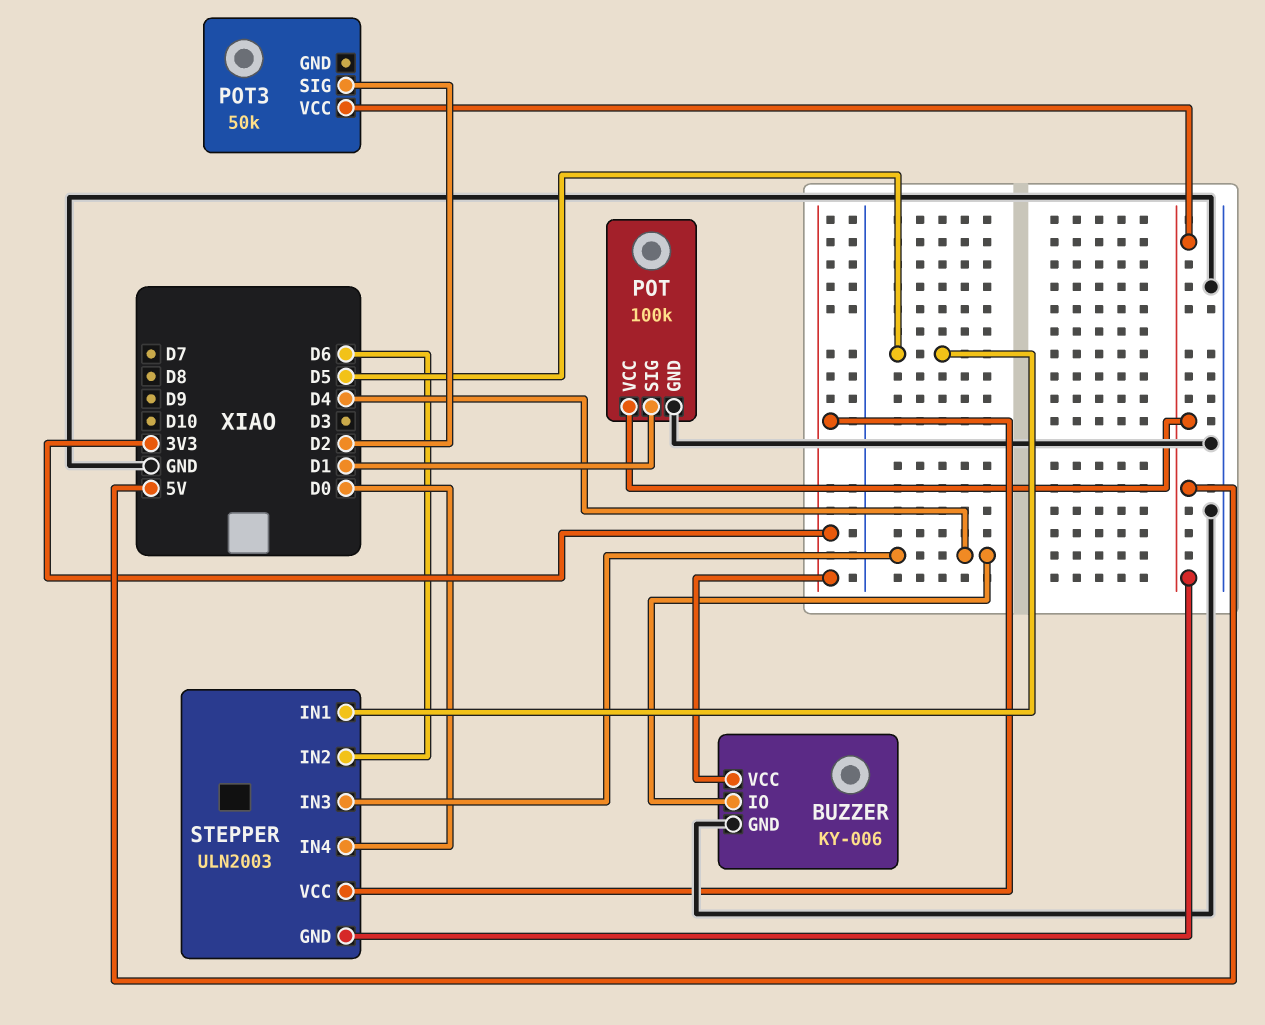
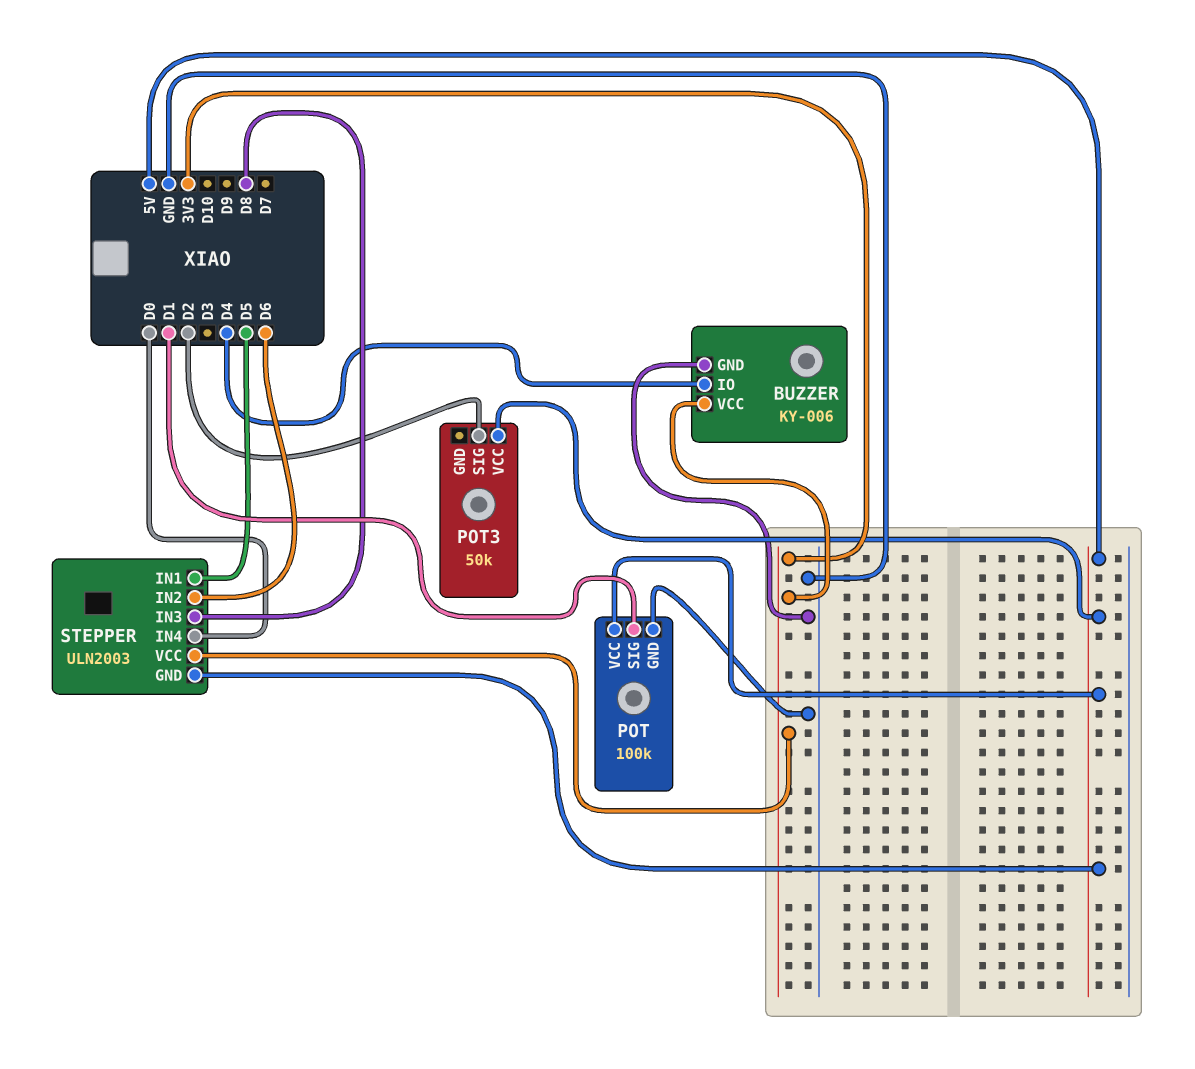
STEPPER pin IN3: D4 -> D8

